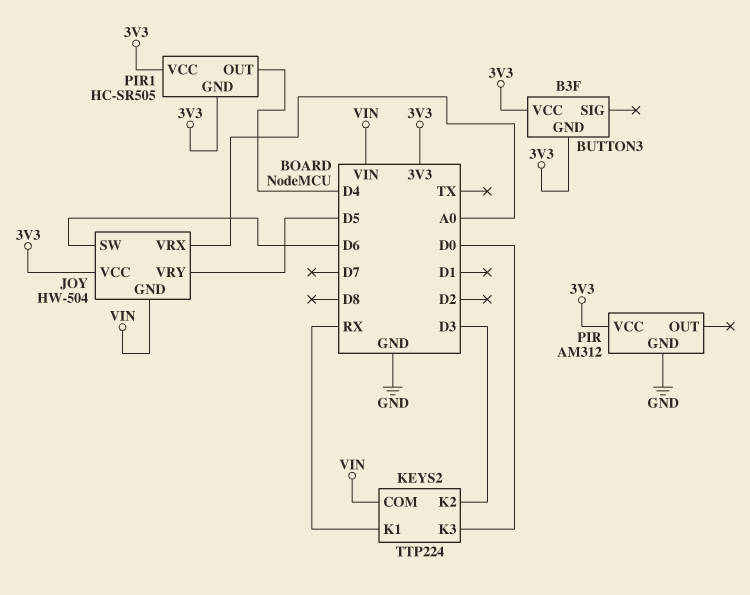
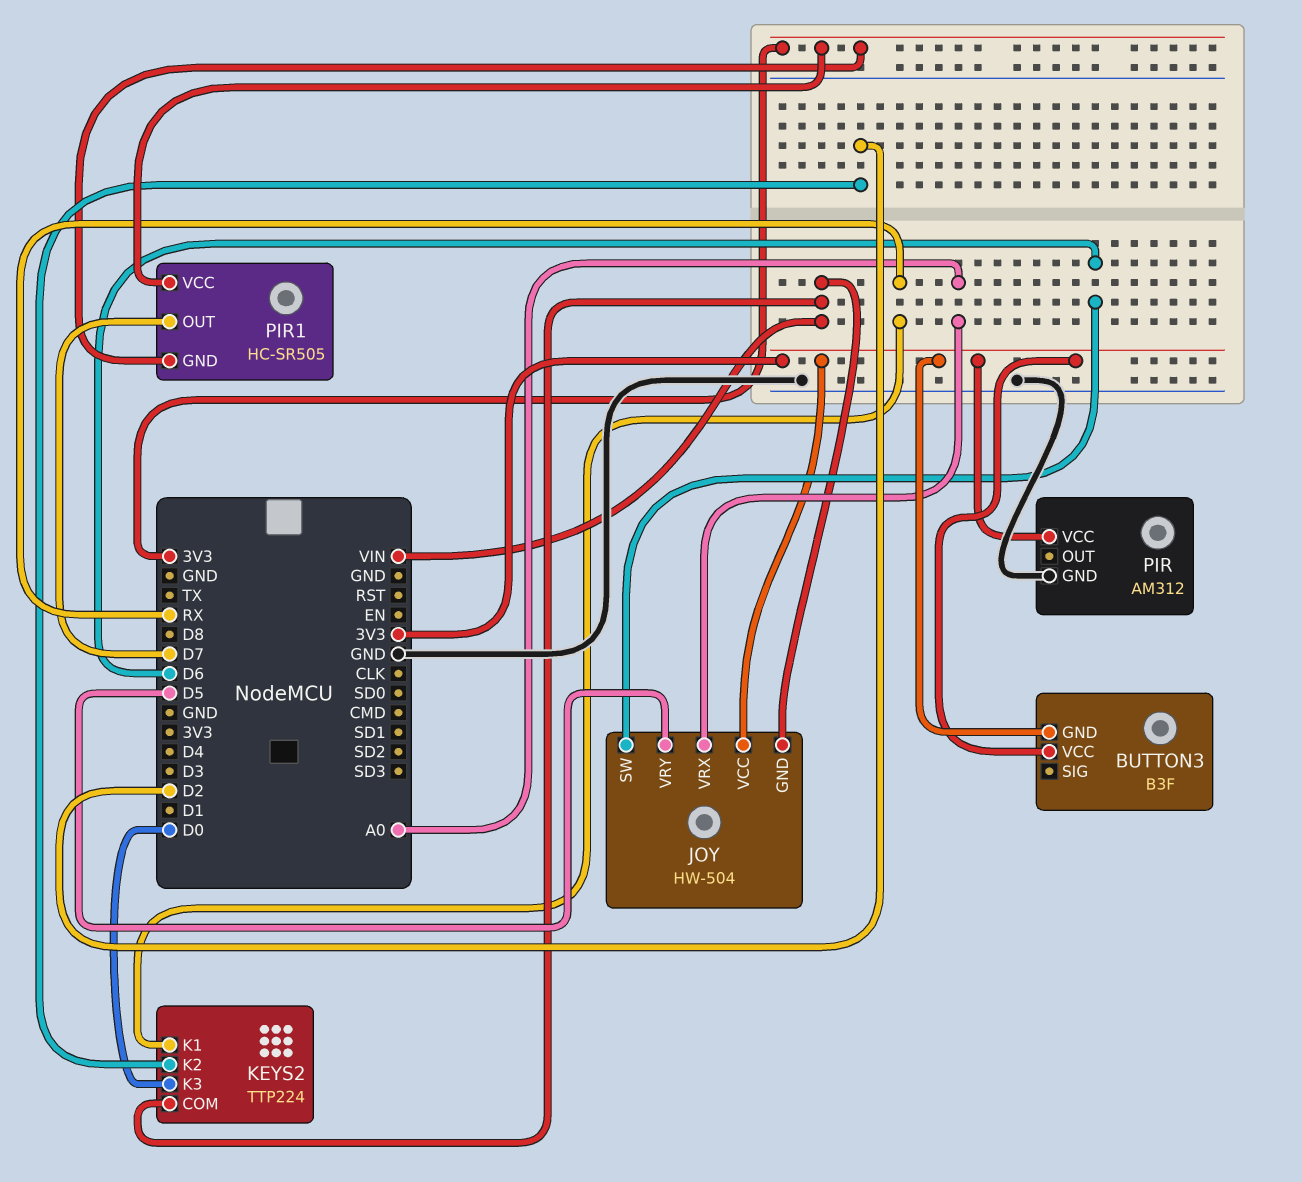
KEYS2 pin K2: D3 -> D2
PIR1 pin OUT: D4 -> D7

